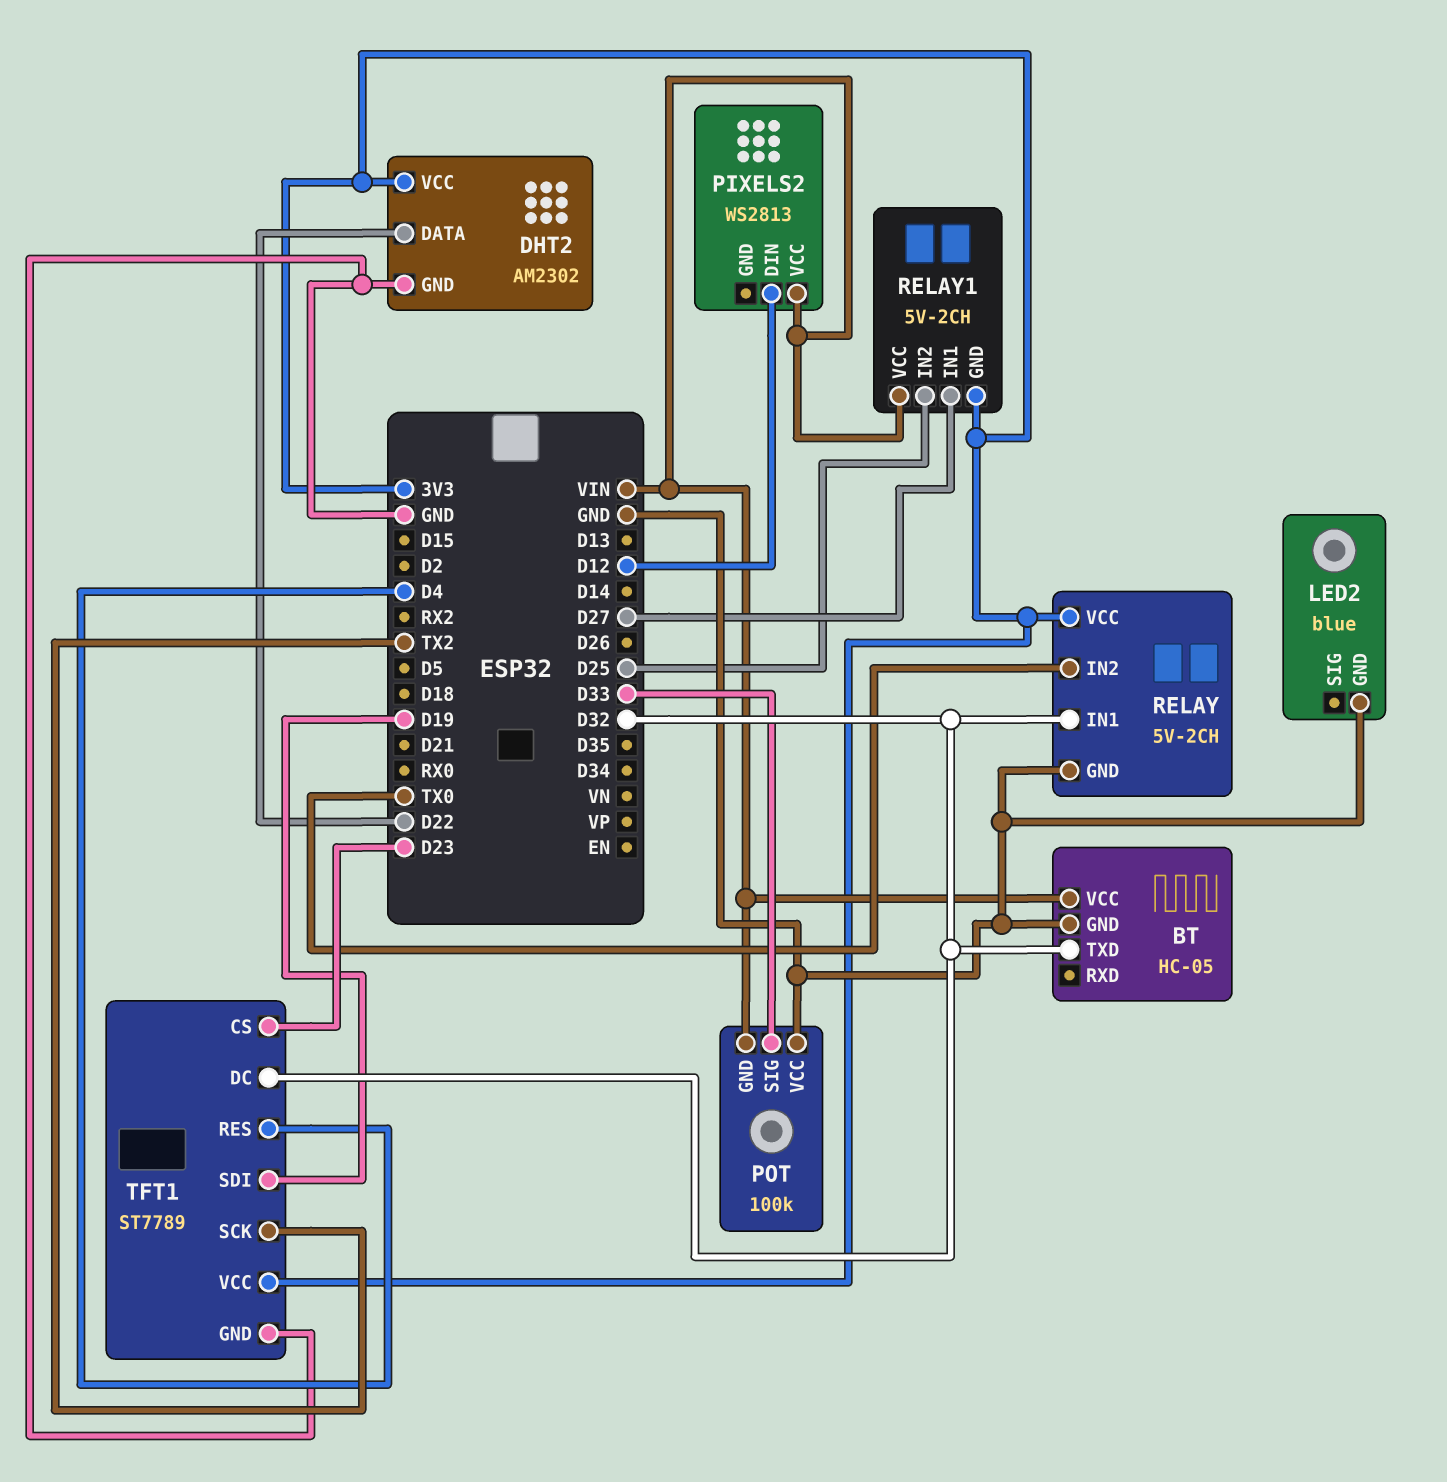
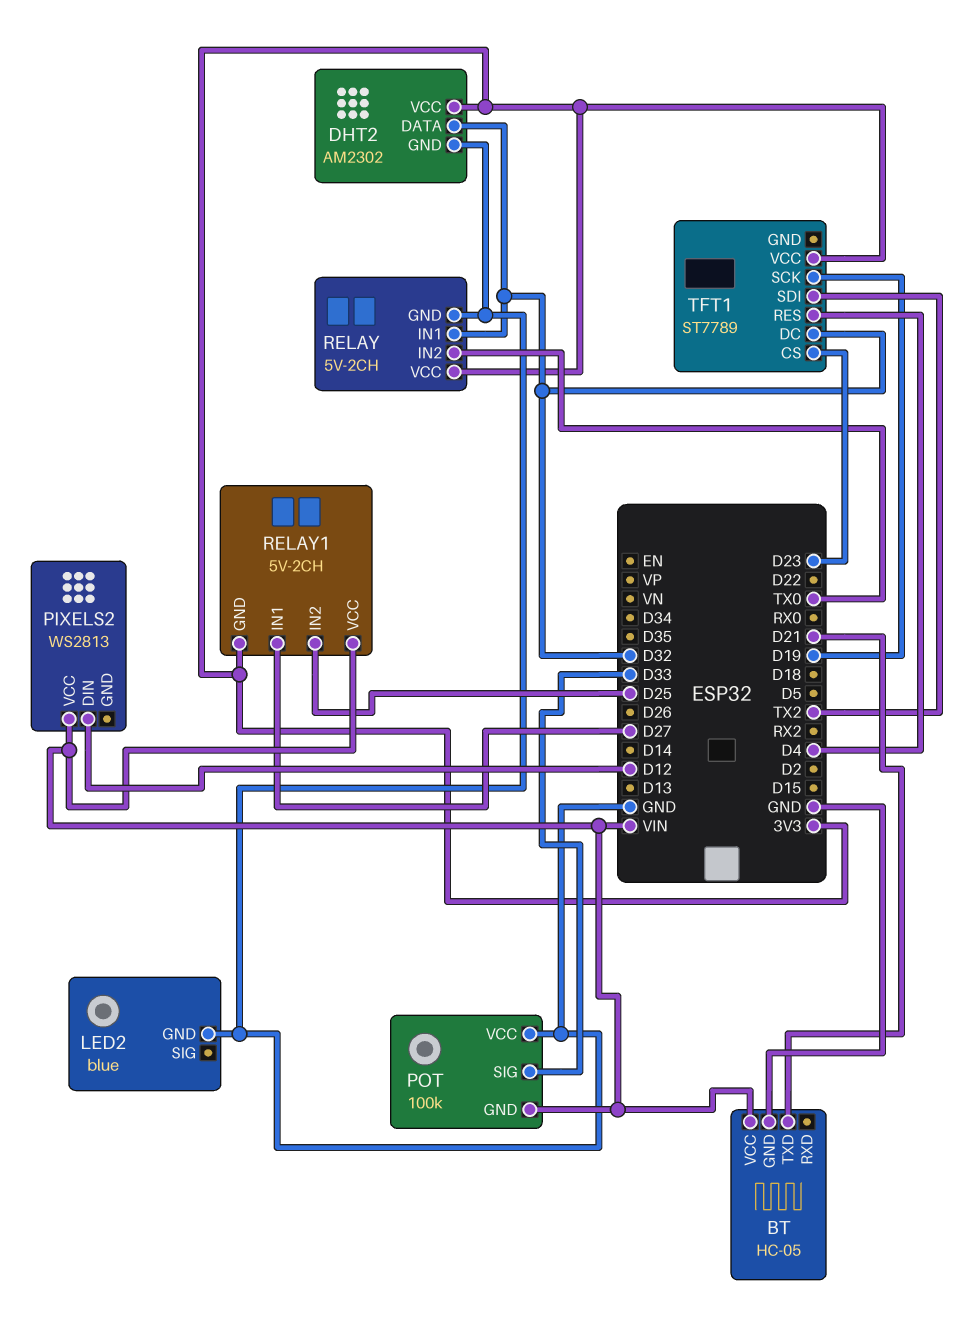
BT pin TXD: D32 -> D21
DHT2 pin DATA: D22 -> D32
TFT1 pin GND: GND -> none
TFT1 pin SCK: TX2 -> D19
TFT1 pin SDI: D19 -> TX2

